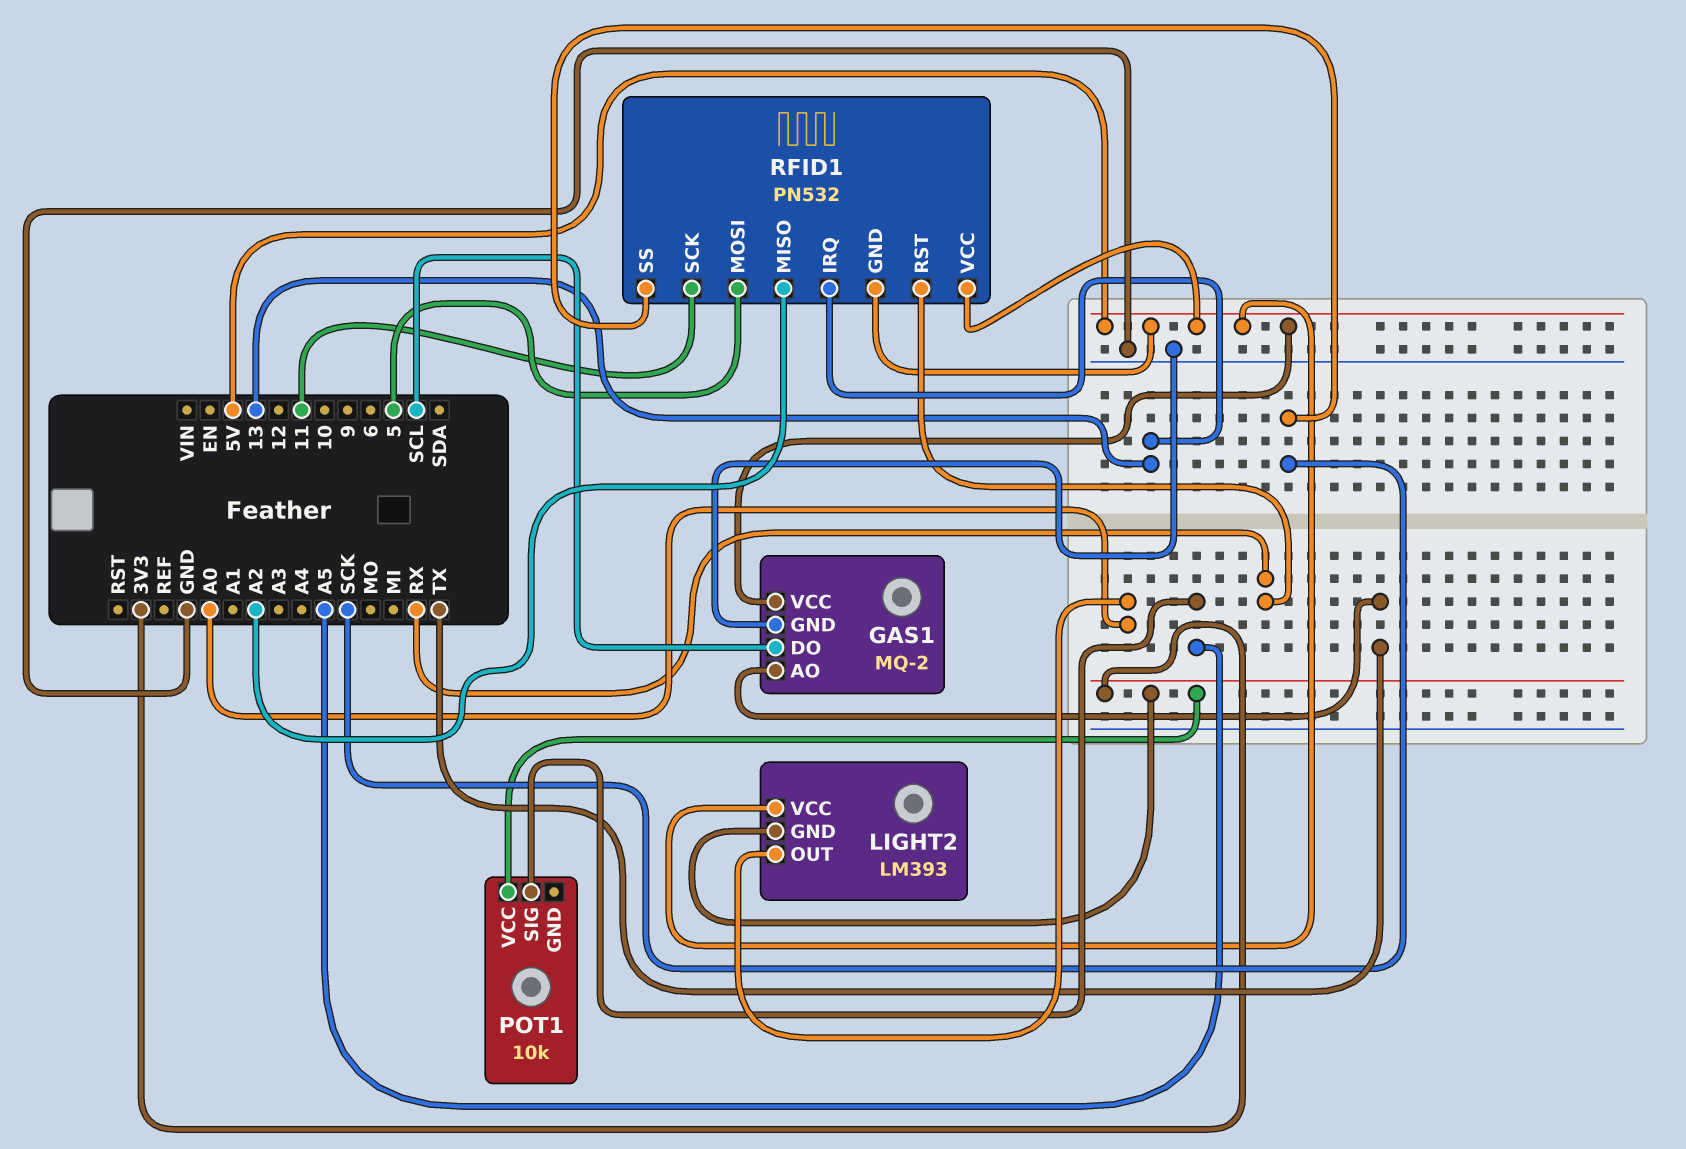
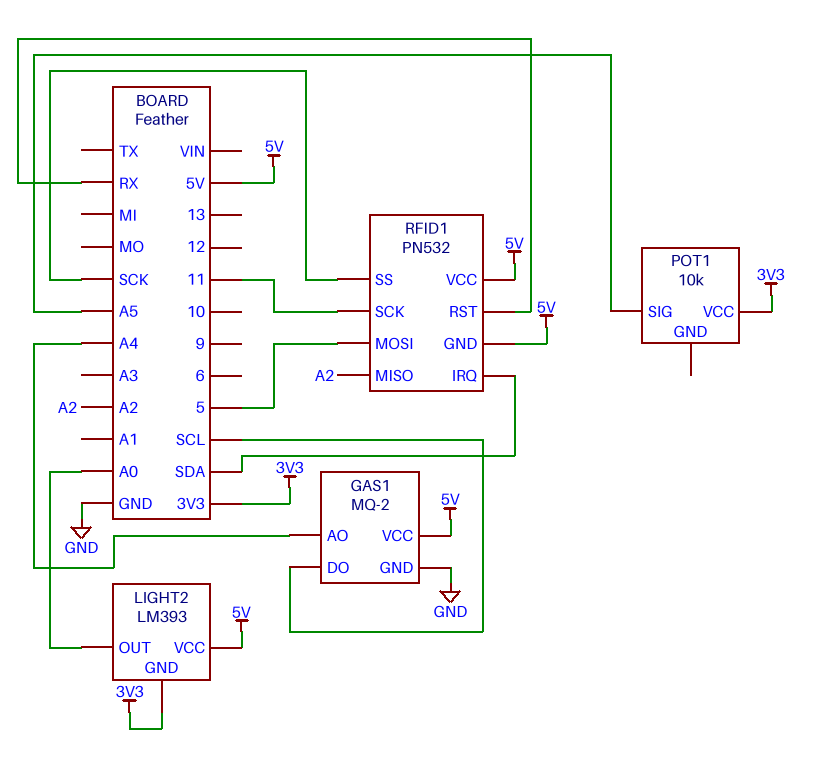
GAS1 pin AO: TX -> A4
RFID1 pin IRQ: 13 -> SDA

